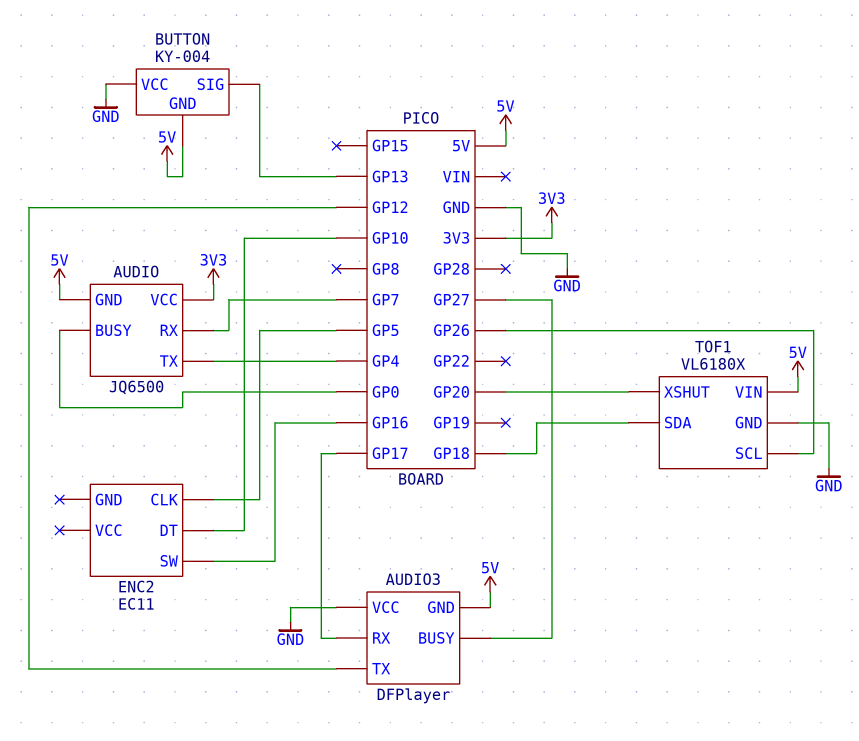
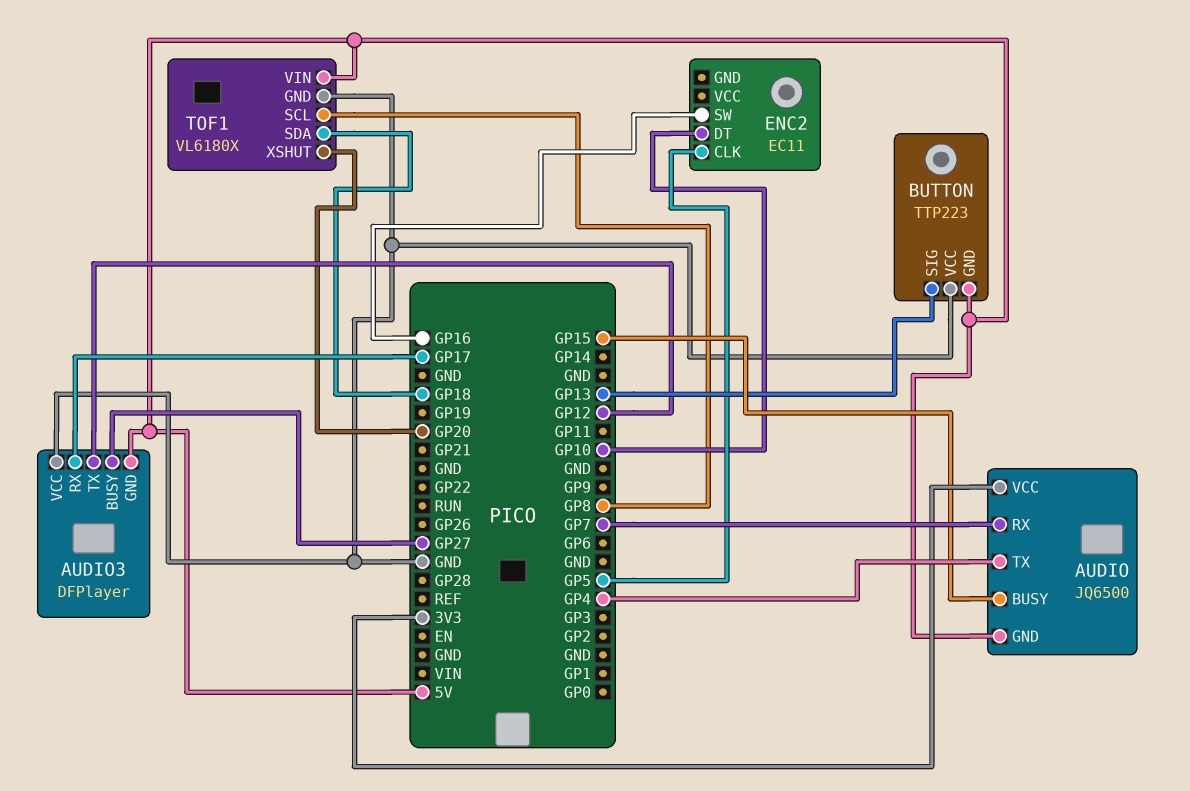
AUDIO pin BUSY: GP0 -> GP15
BUTTON: KY-004 -> TTP223
TOF1 pin SCL: GP26 -> GP8

